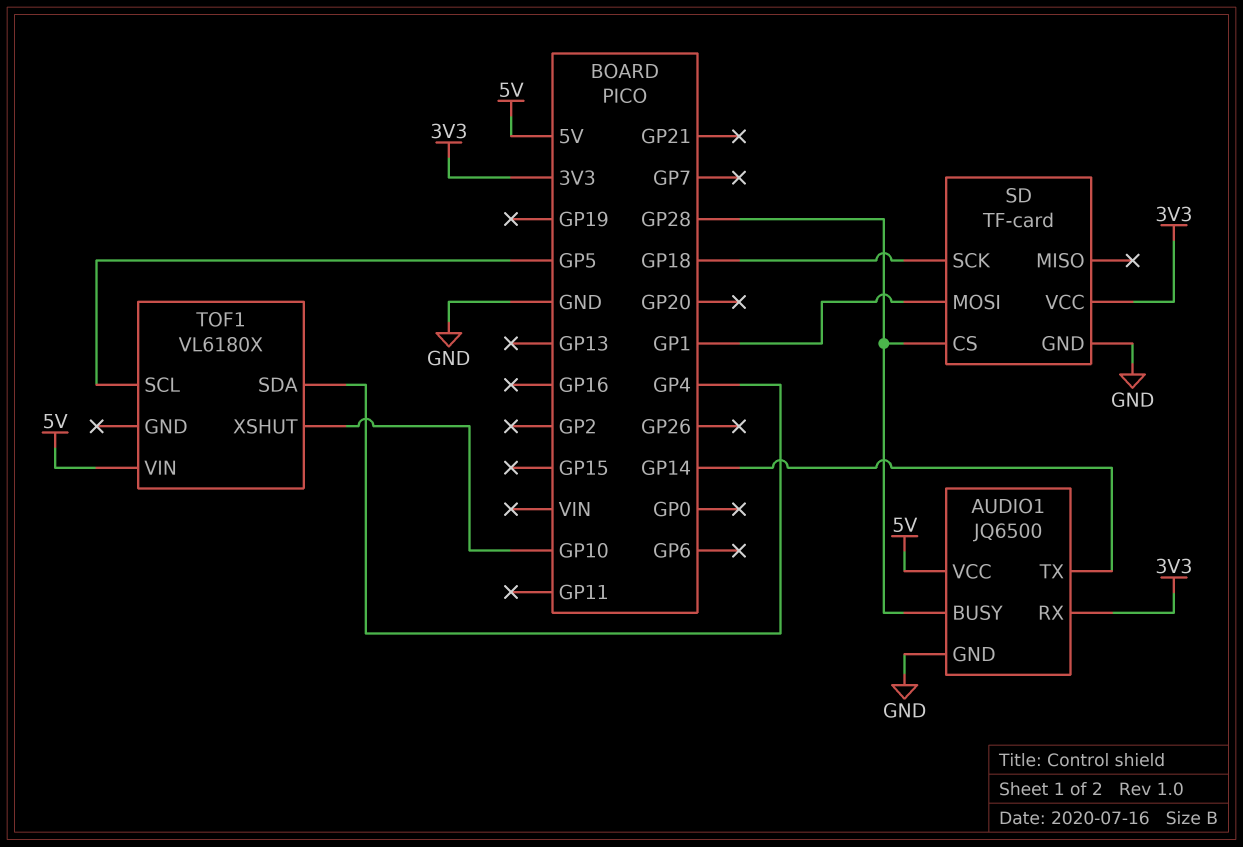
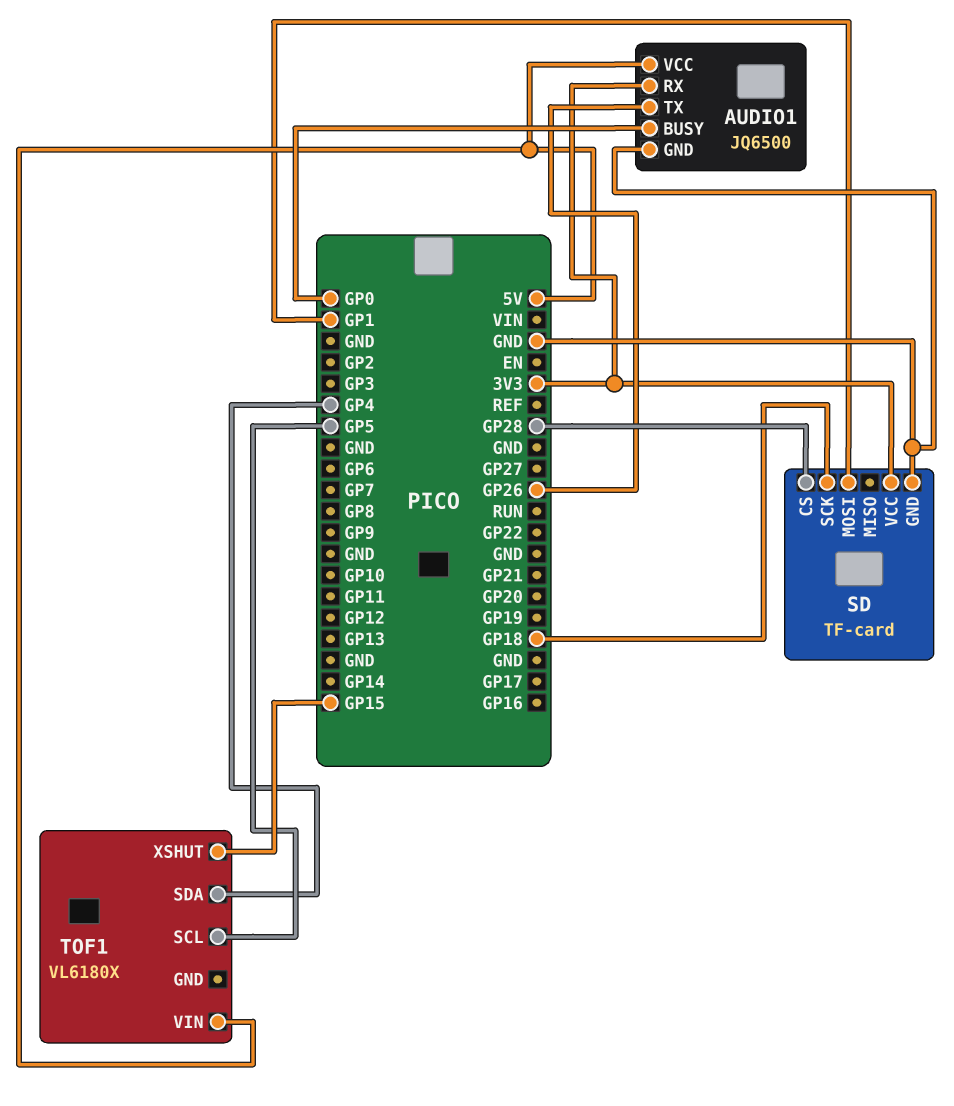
AUDIO1 pin BUSY: GP28 -> GP0
AUDIO1 pin TX: GP14 -> GP26
TOF1 pin XSHUT: GP10 -> GP15

